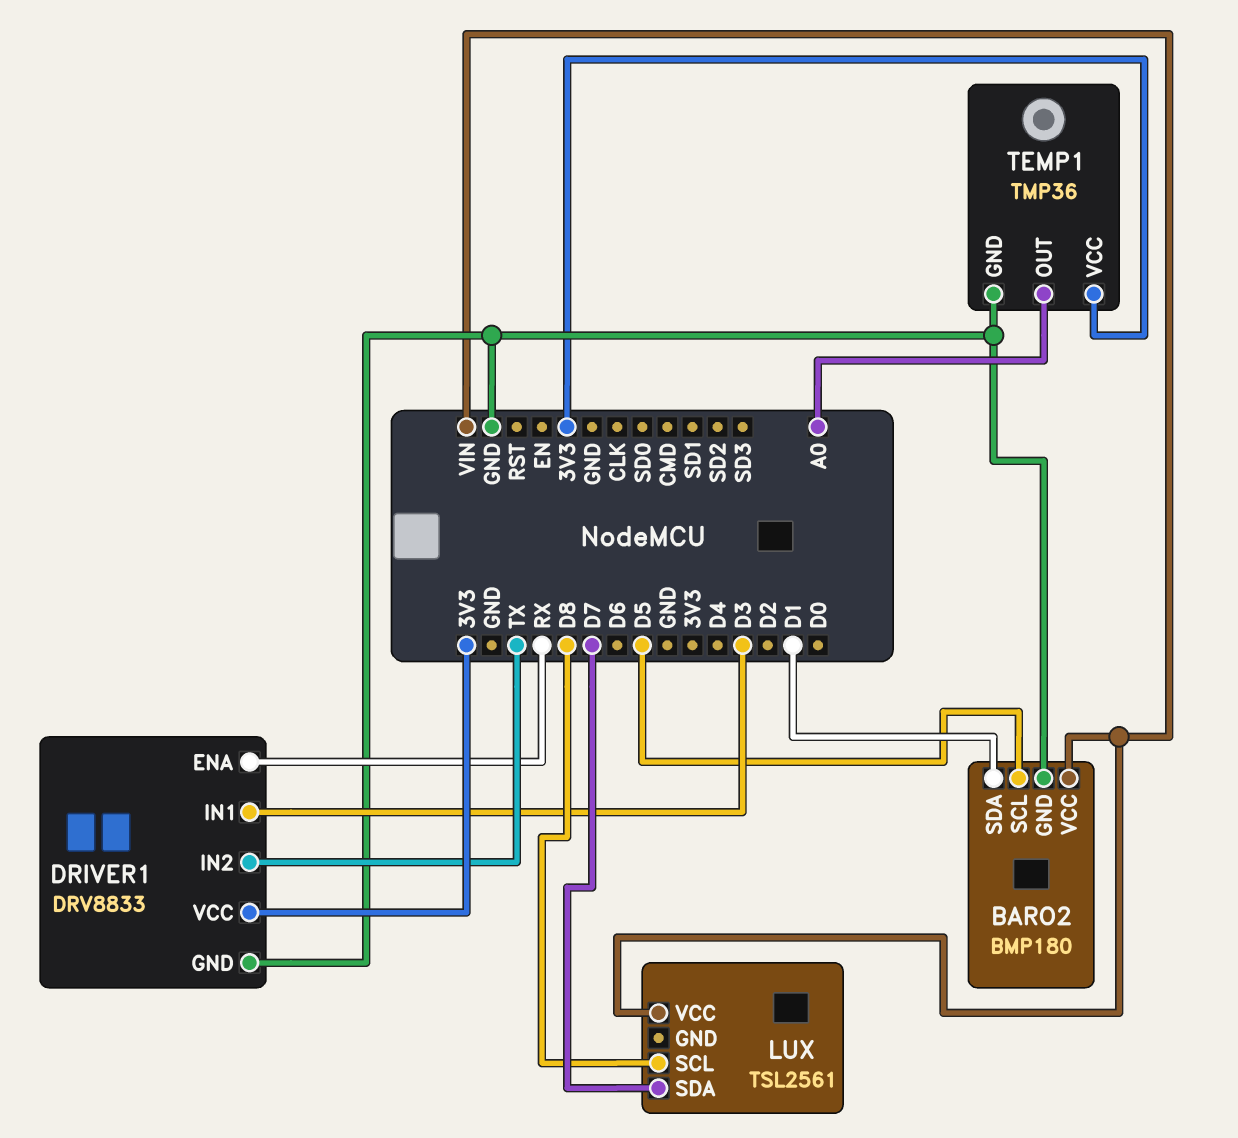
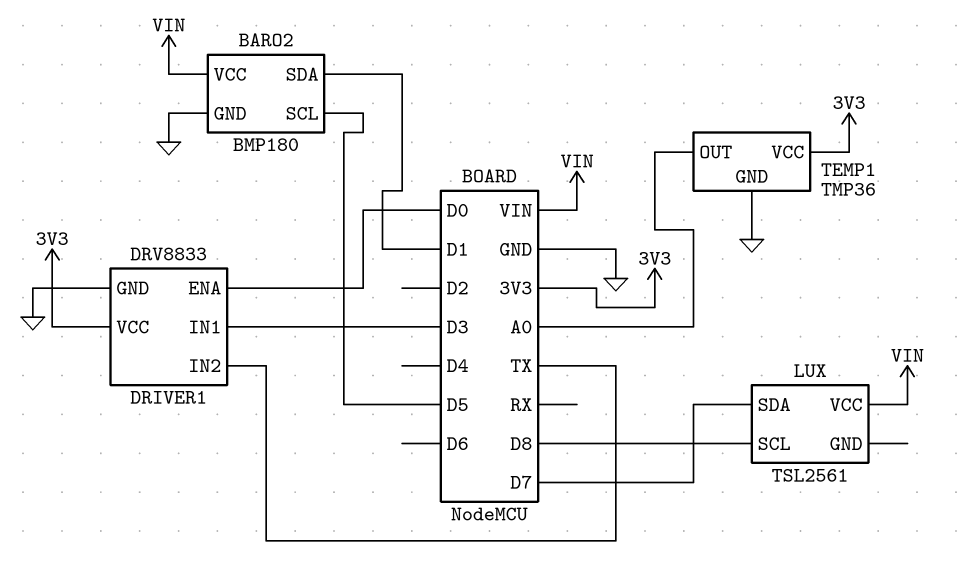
DRIVER1 pin ENA: RX -> D0

